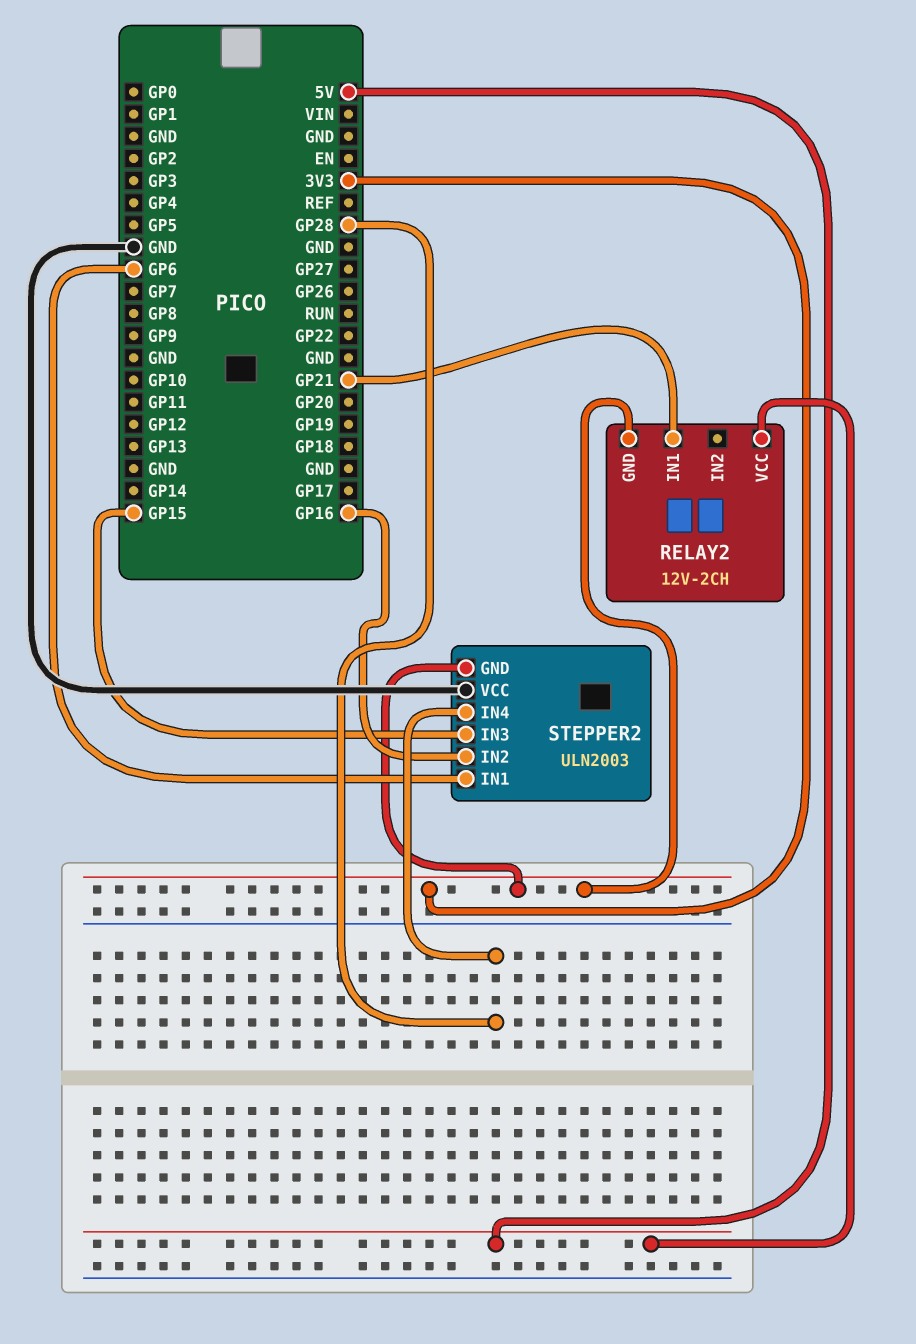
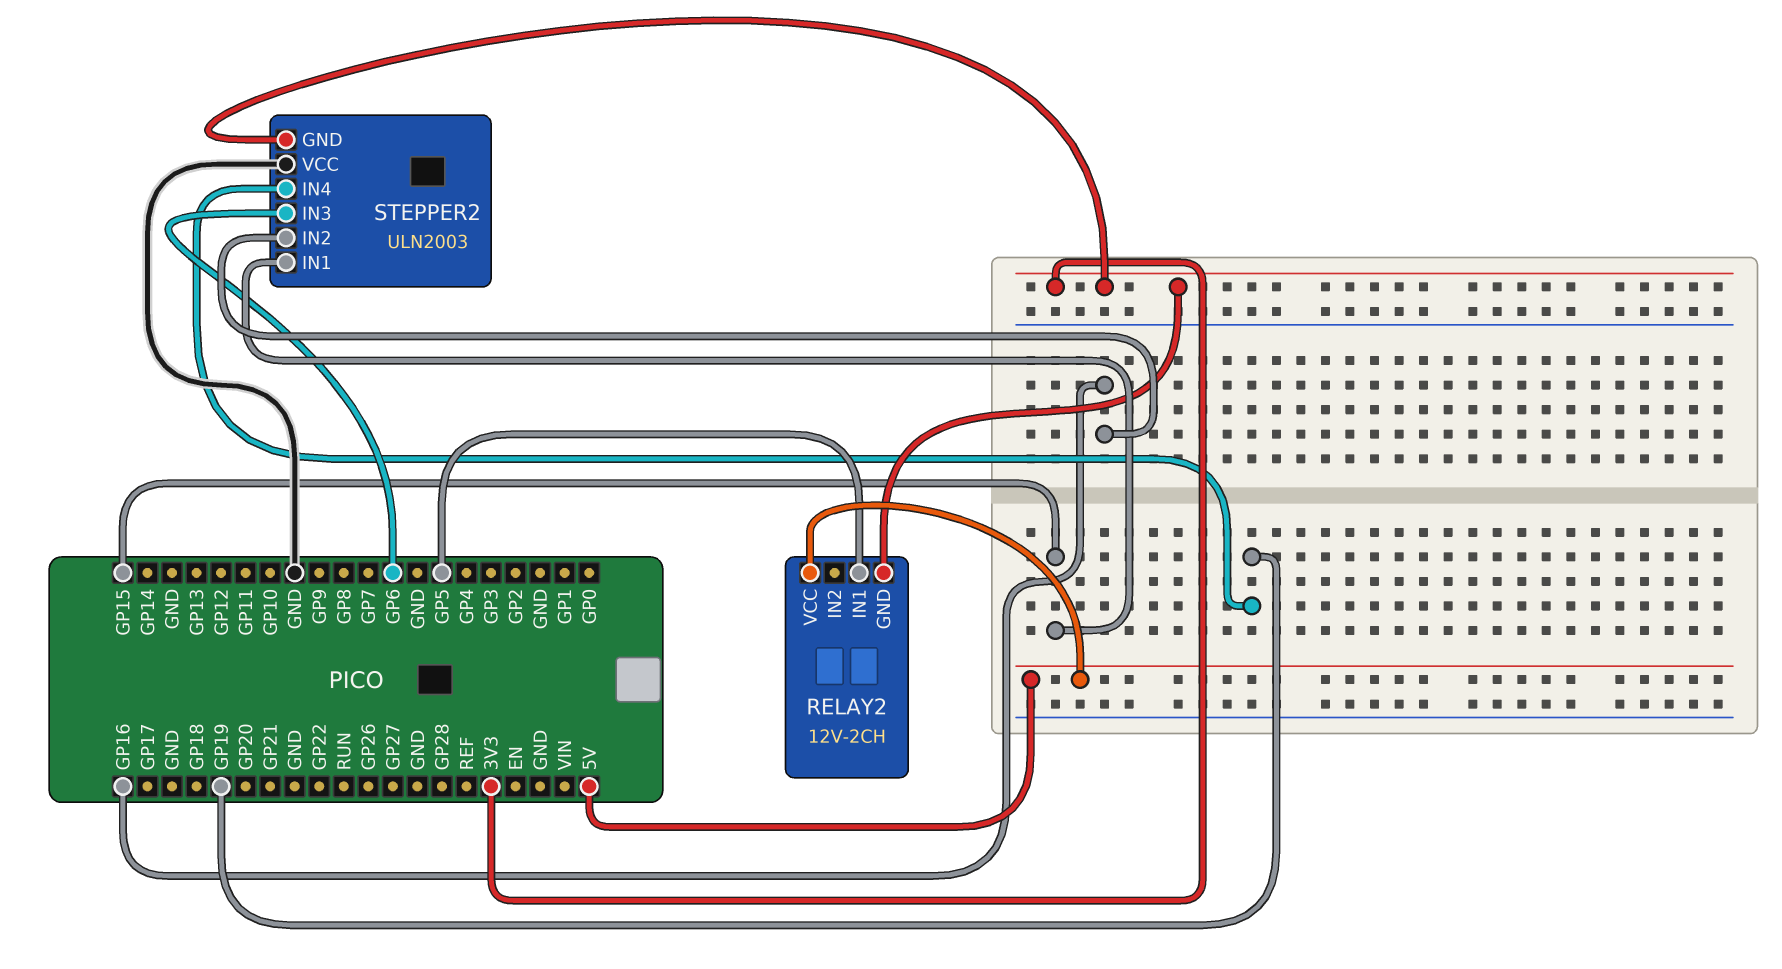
RELAY2 pin IN1: GP21 -> GP5
STEPPER2 pin IN1: GP6 -> GP15
STEPPER2 pin IN3: GP15 -> GP6
STEPPER2 pin IN4: GP28 -> GP19

